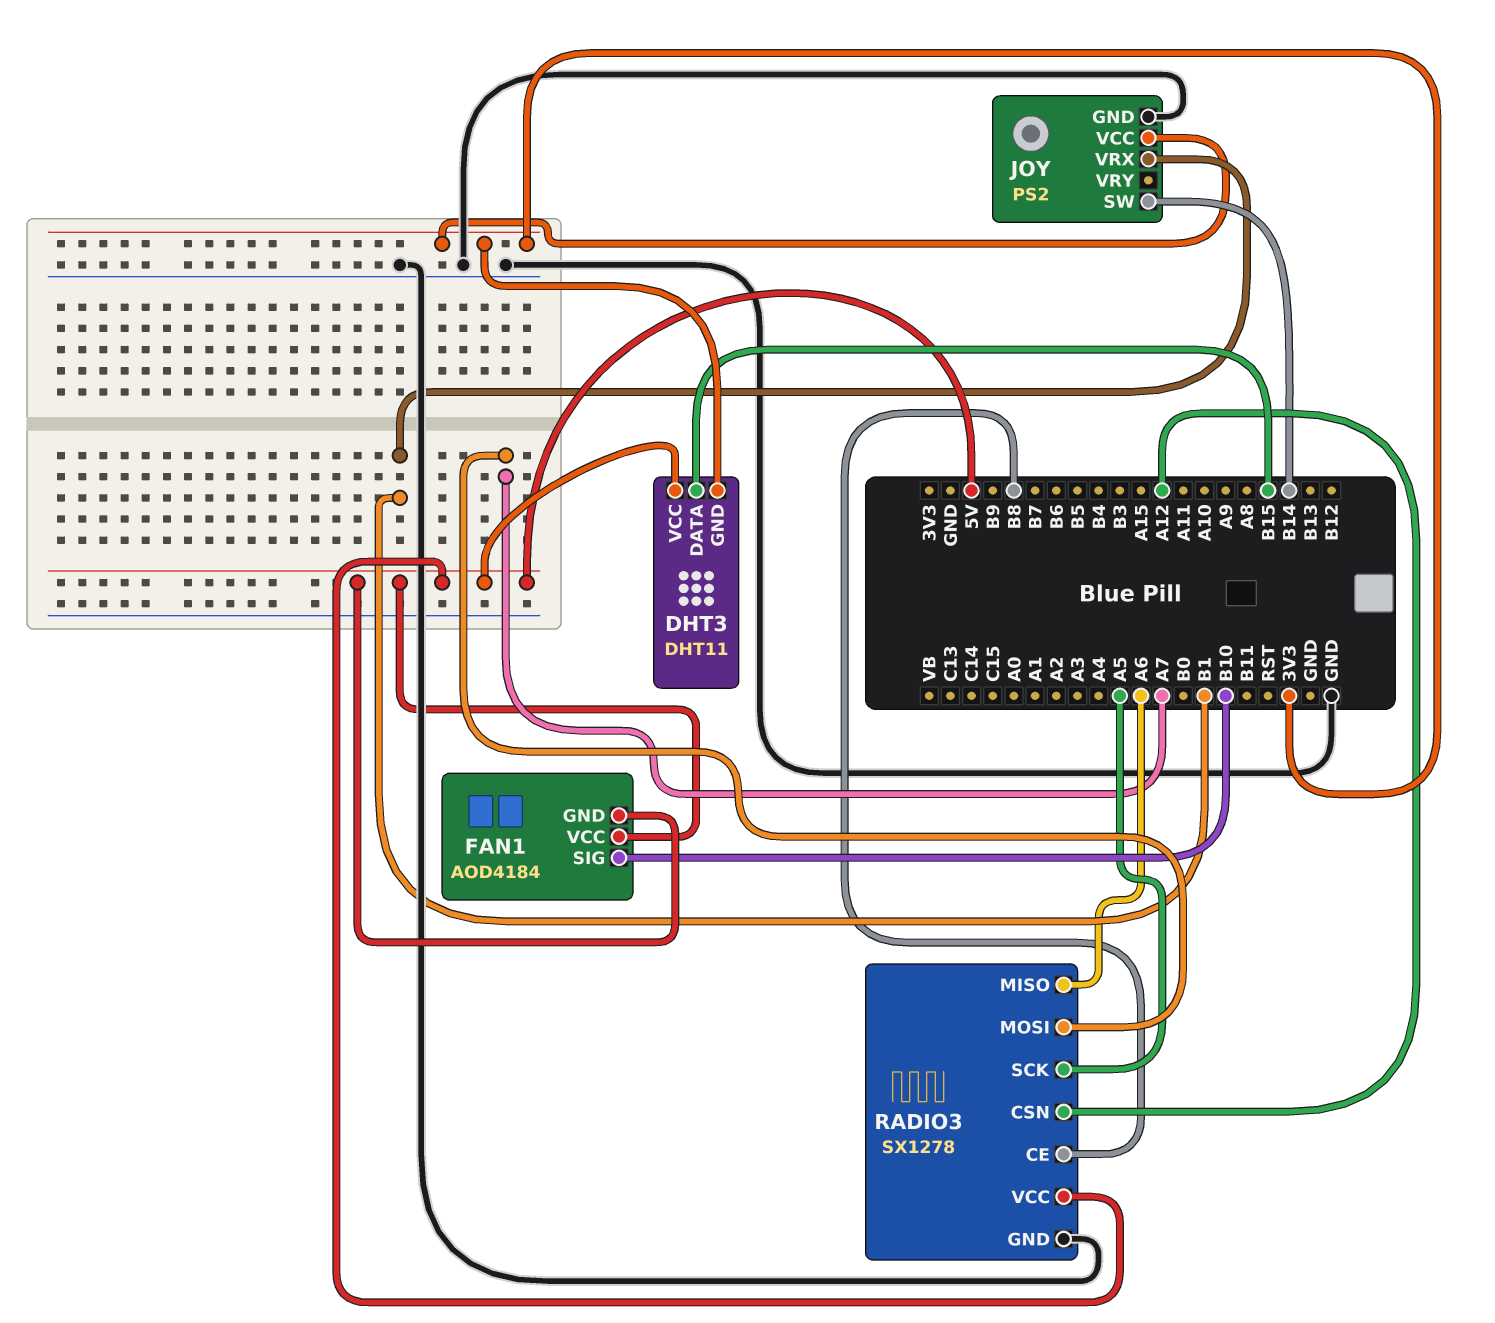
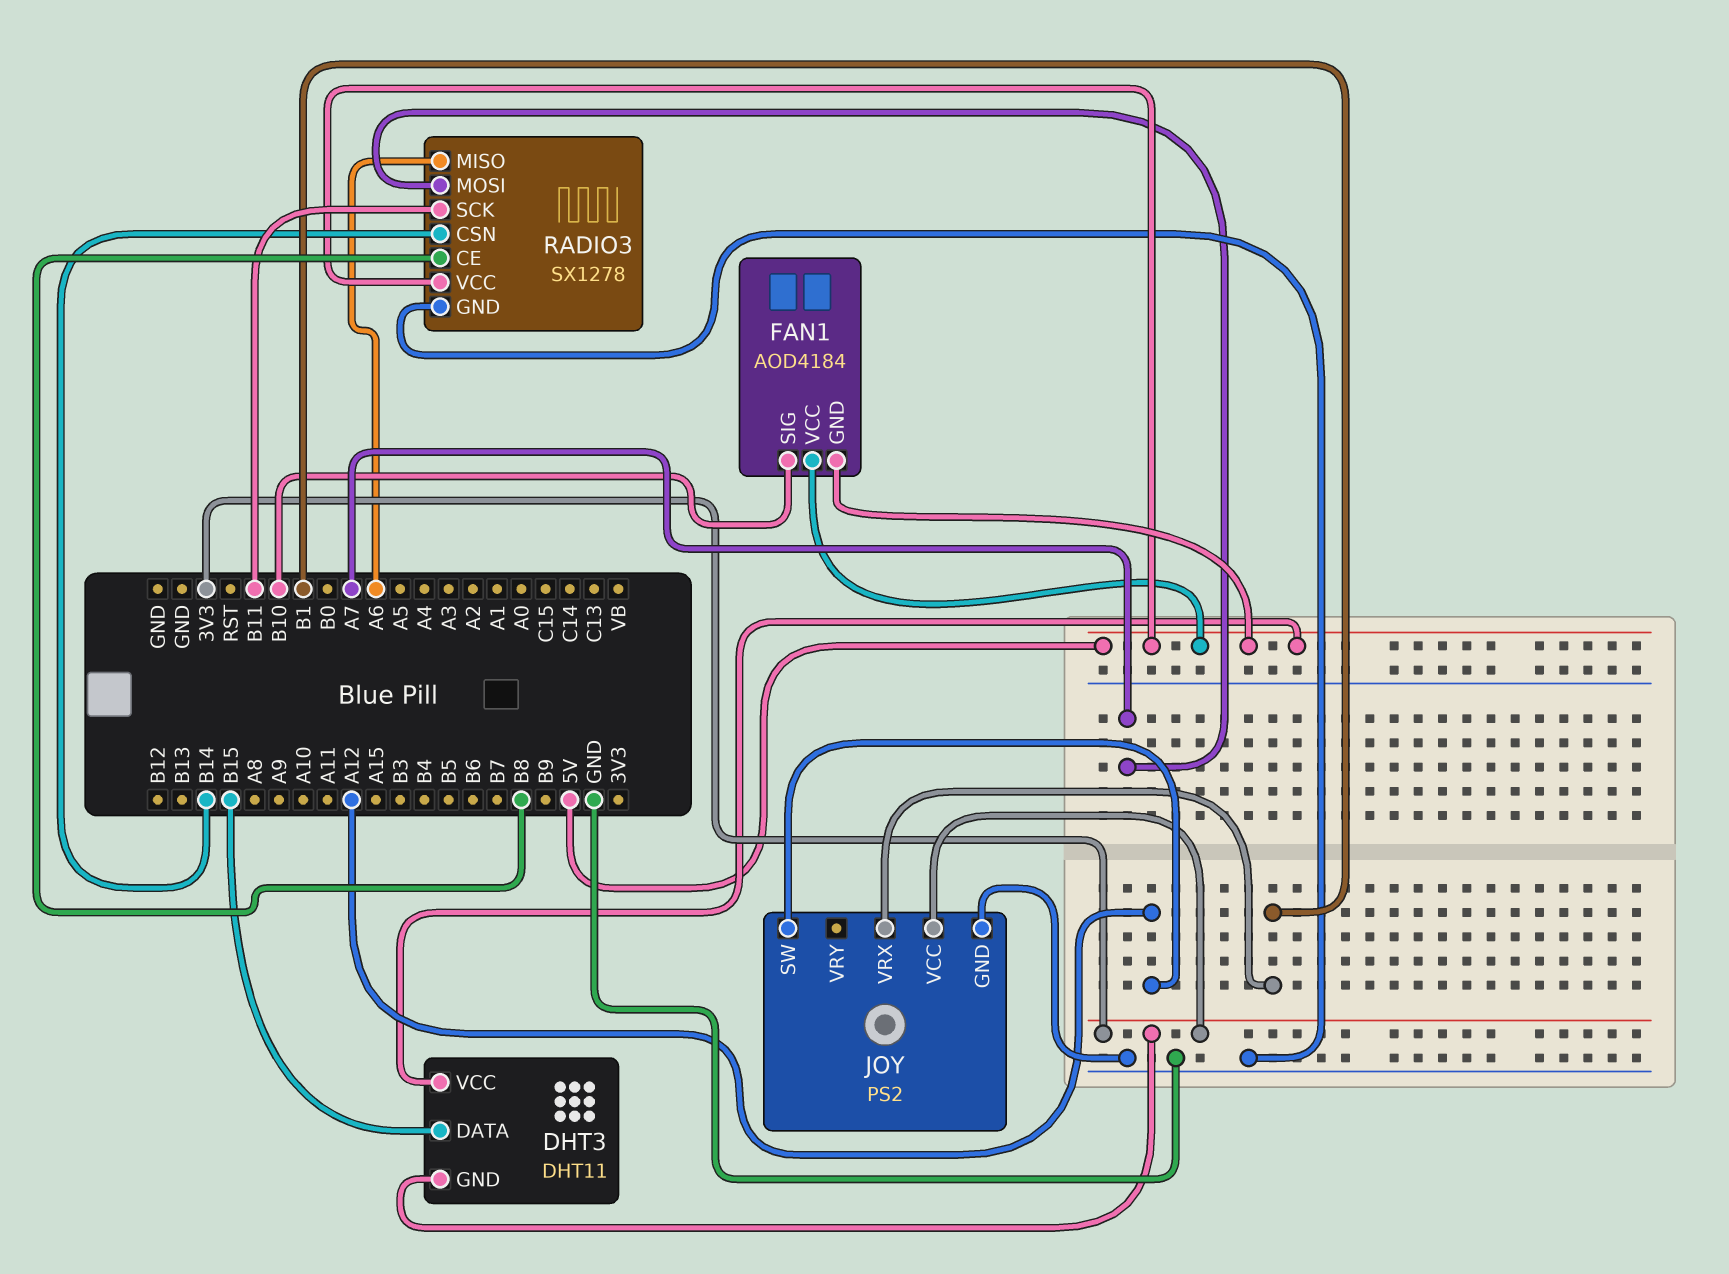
JOY pin SW: B14 -> A12
RADIO3 pin CSN: A12 -> B14
RADIO3 pin SCK: A5 -> B11

